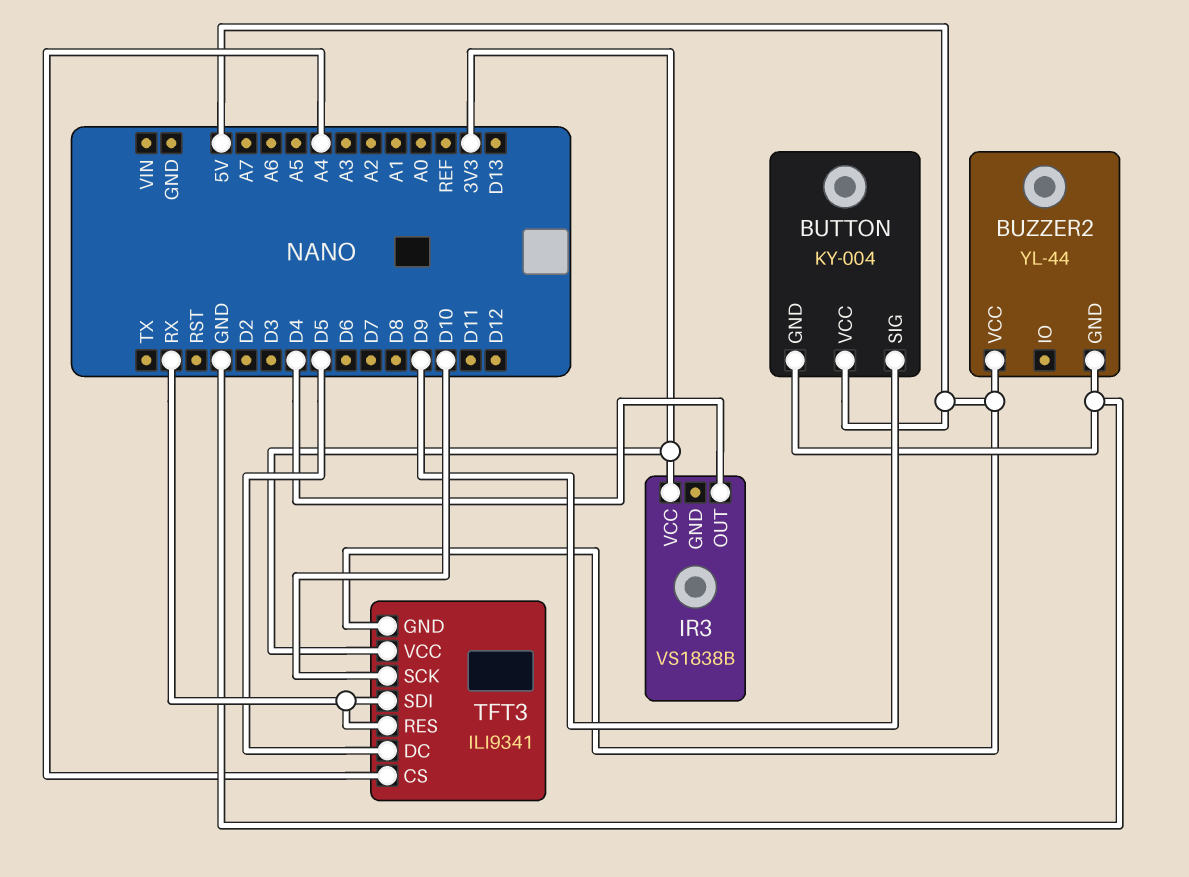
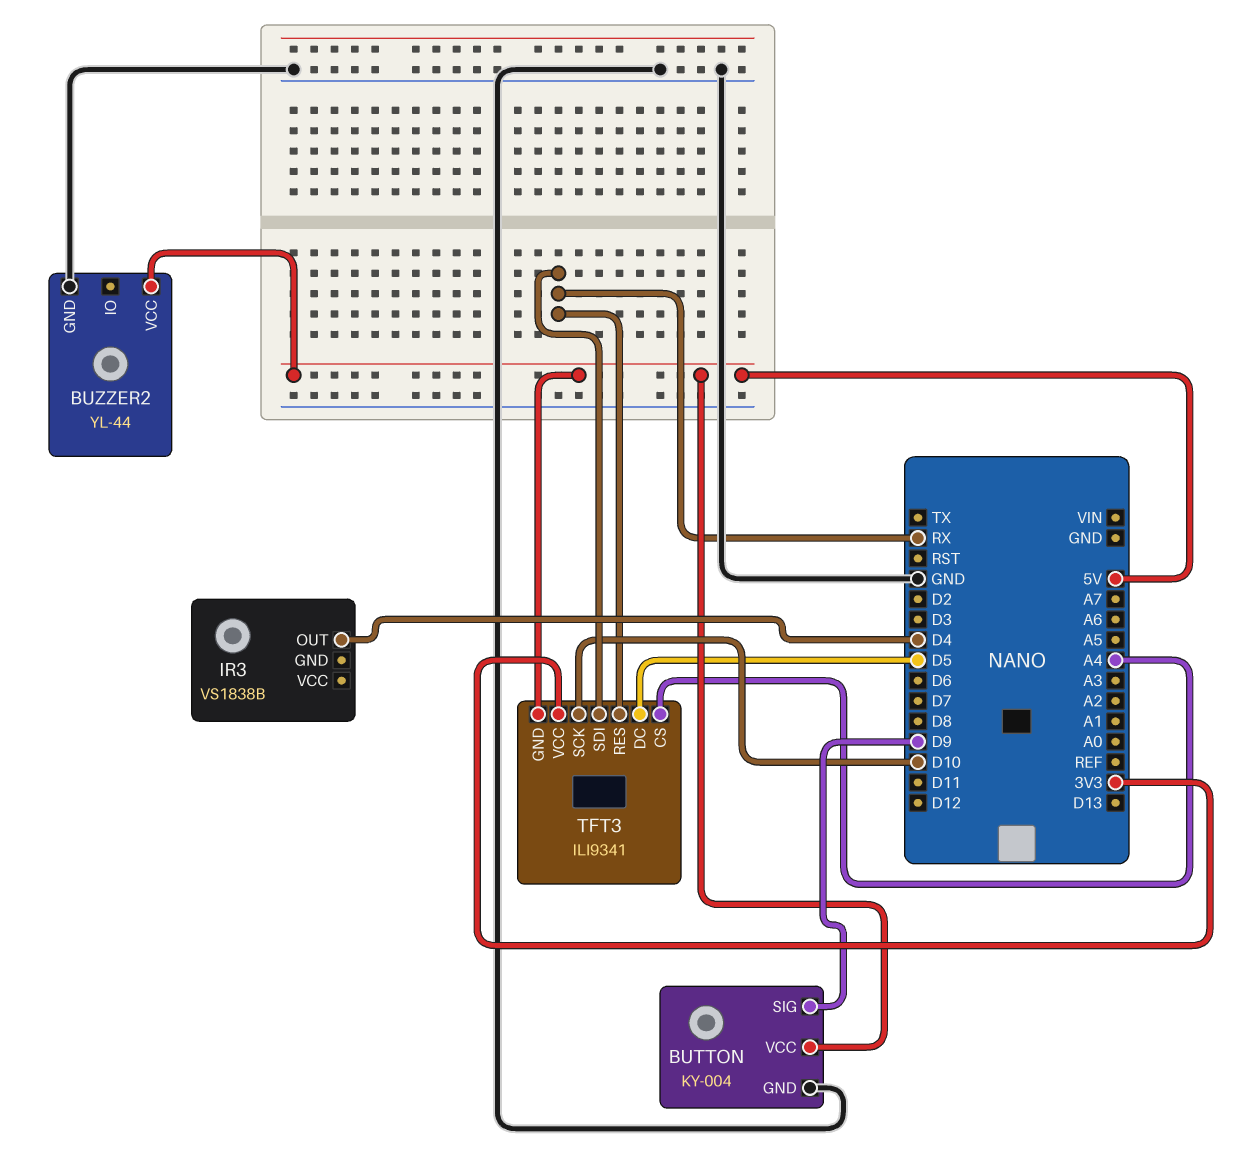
IR3 pin VCC: 3V3 -> none

